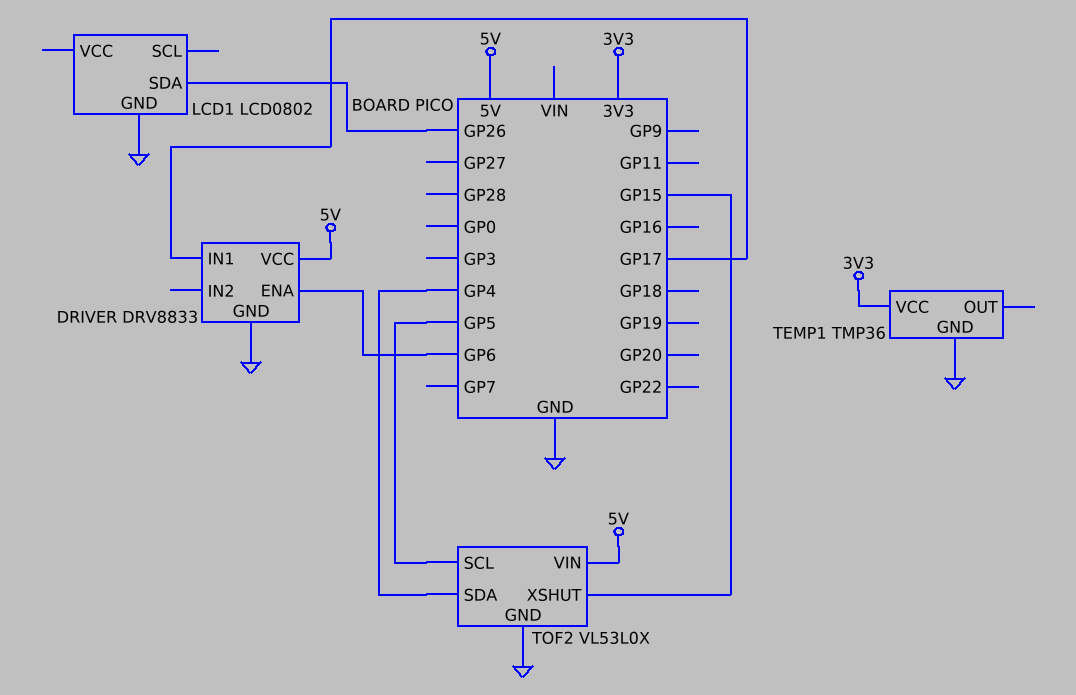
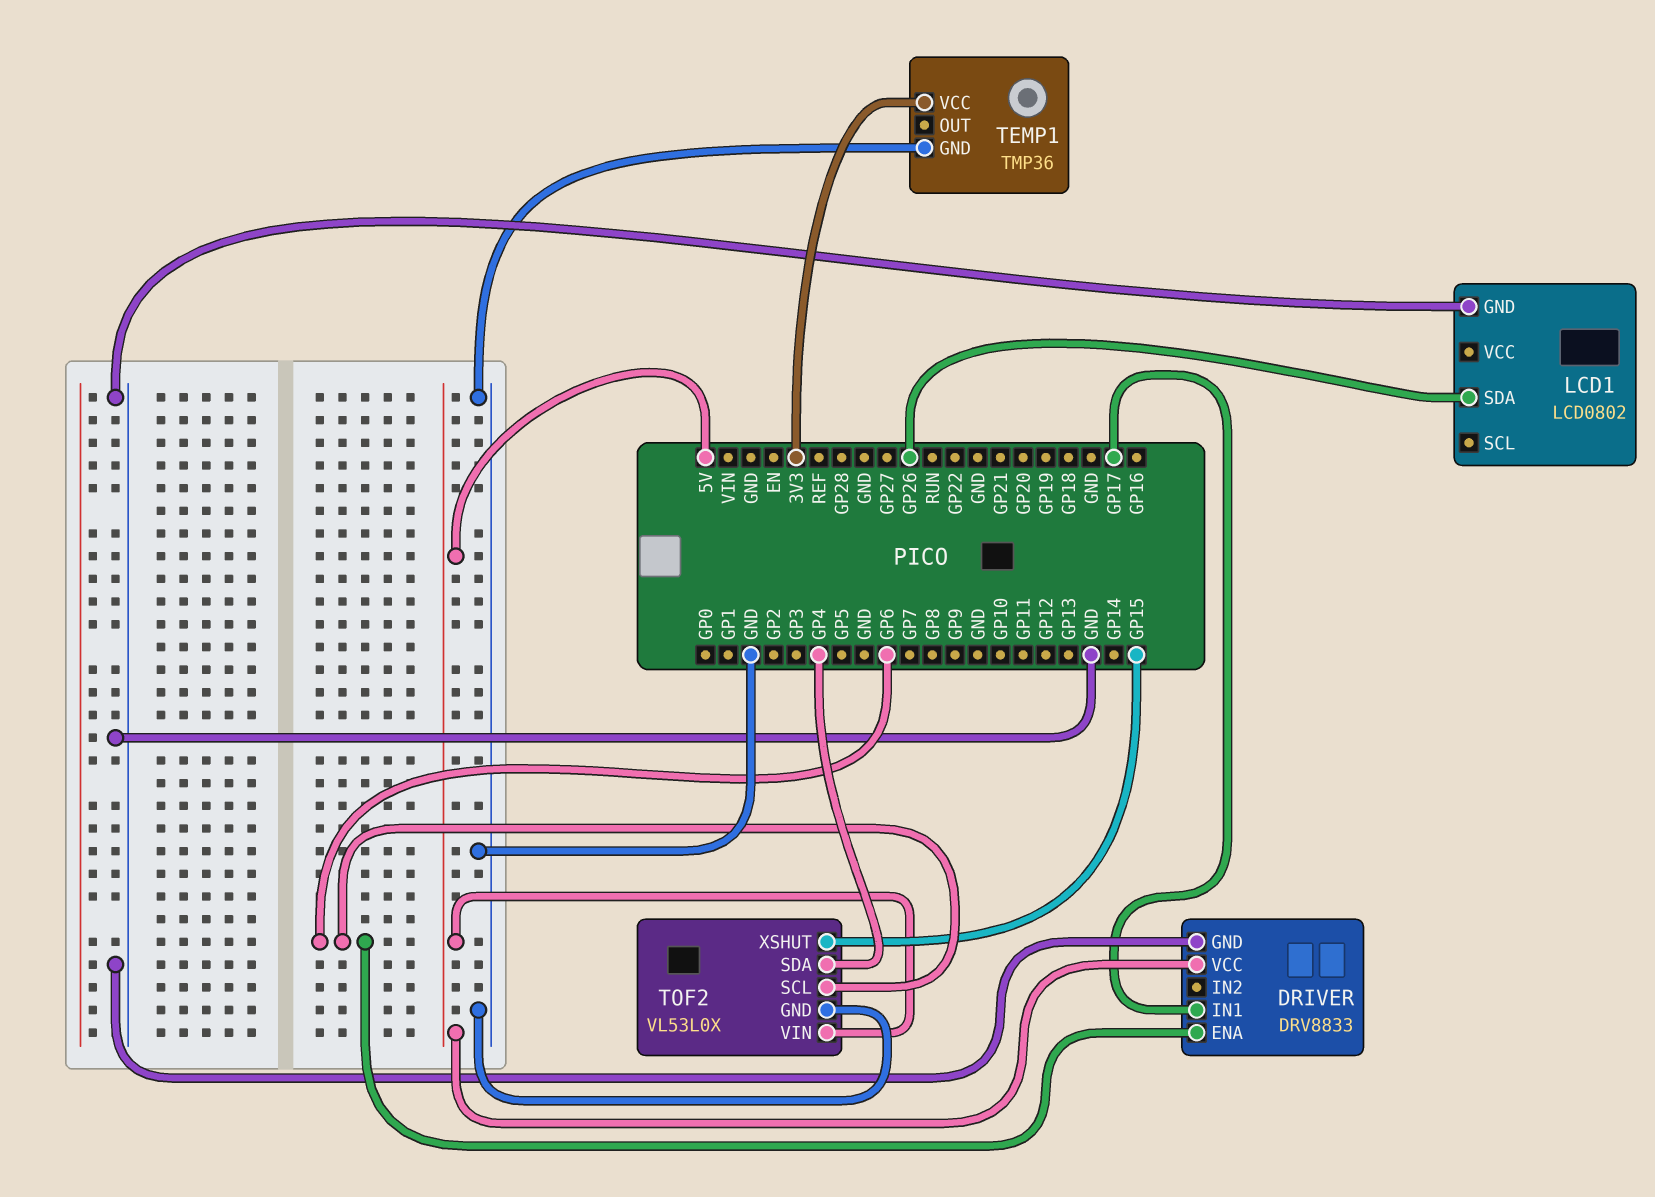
TOF2 pin SCL: GP5 -> GP6

